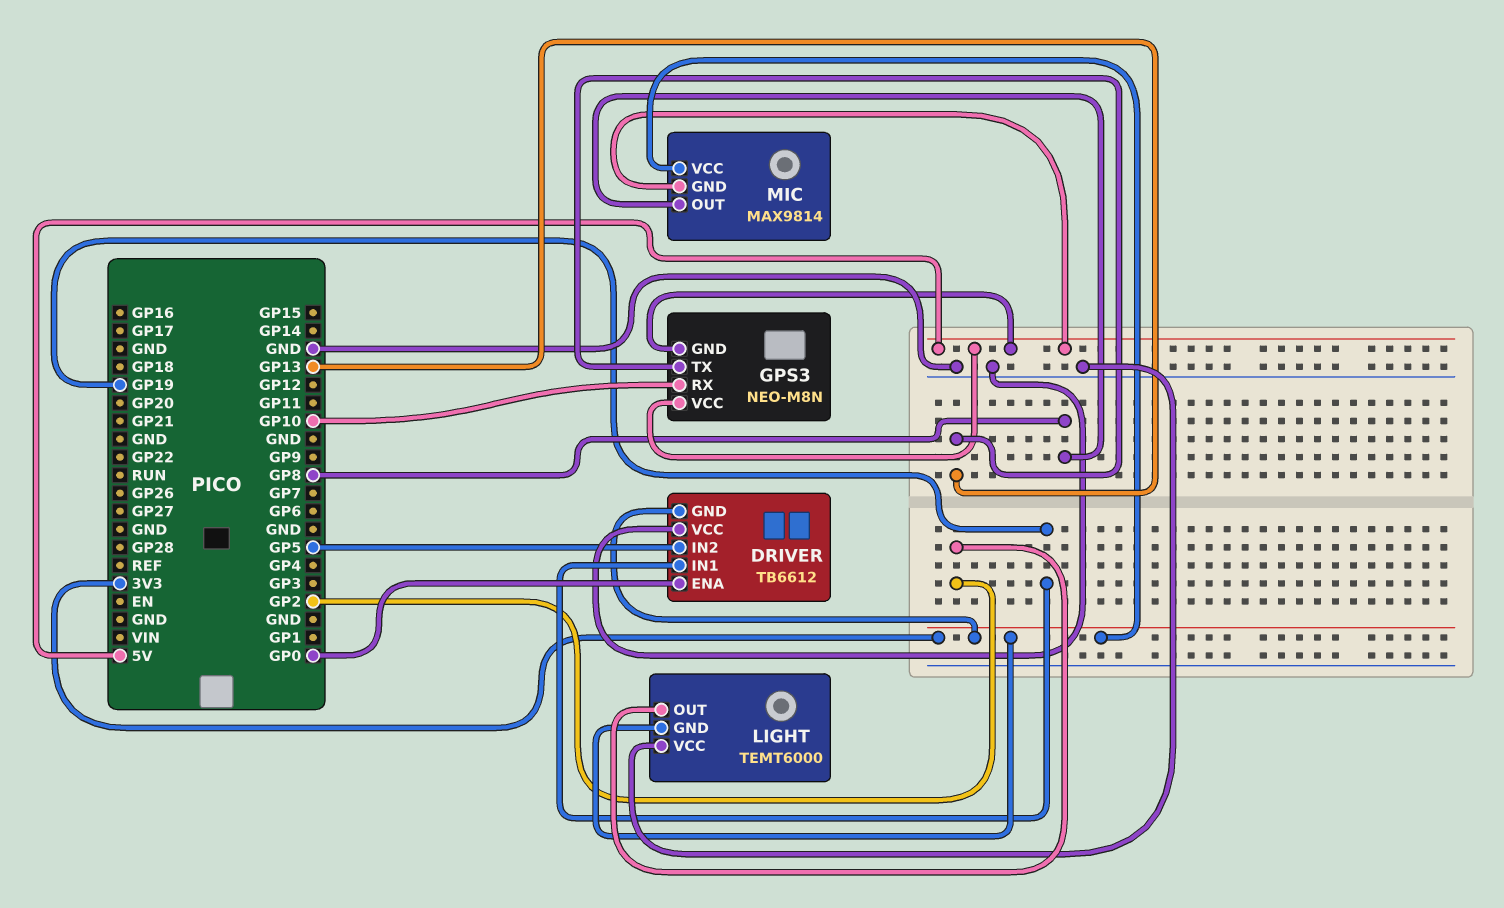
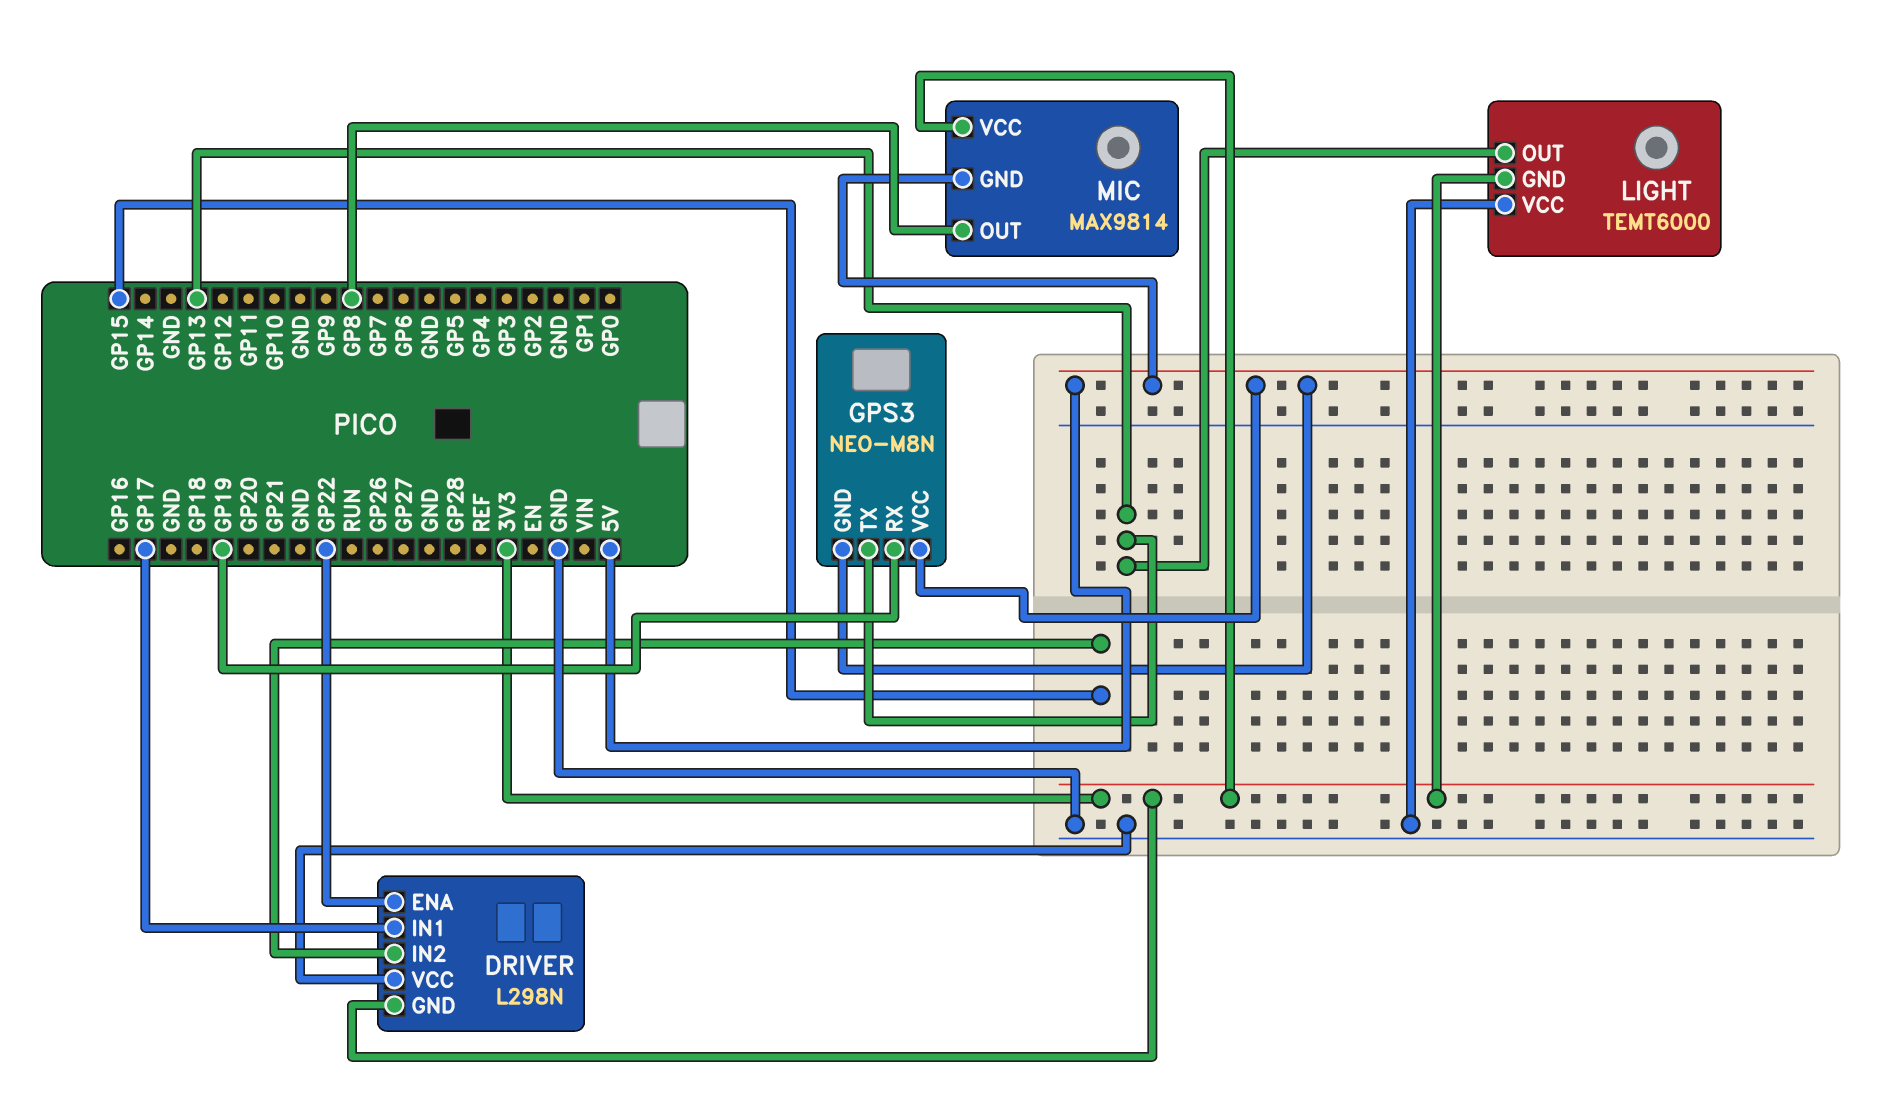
DRIVER: TB6612 -> L298N
DRIVER pin ENA: GP0 -> GP22
DRIVER pin IN1: GP19 -> GP17
DRIVER pin IN2: GP5 -> GP15
GPS3 pin RX: GP10 -> GP19
LIGHT pin OUT: GP2 -> GP13

